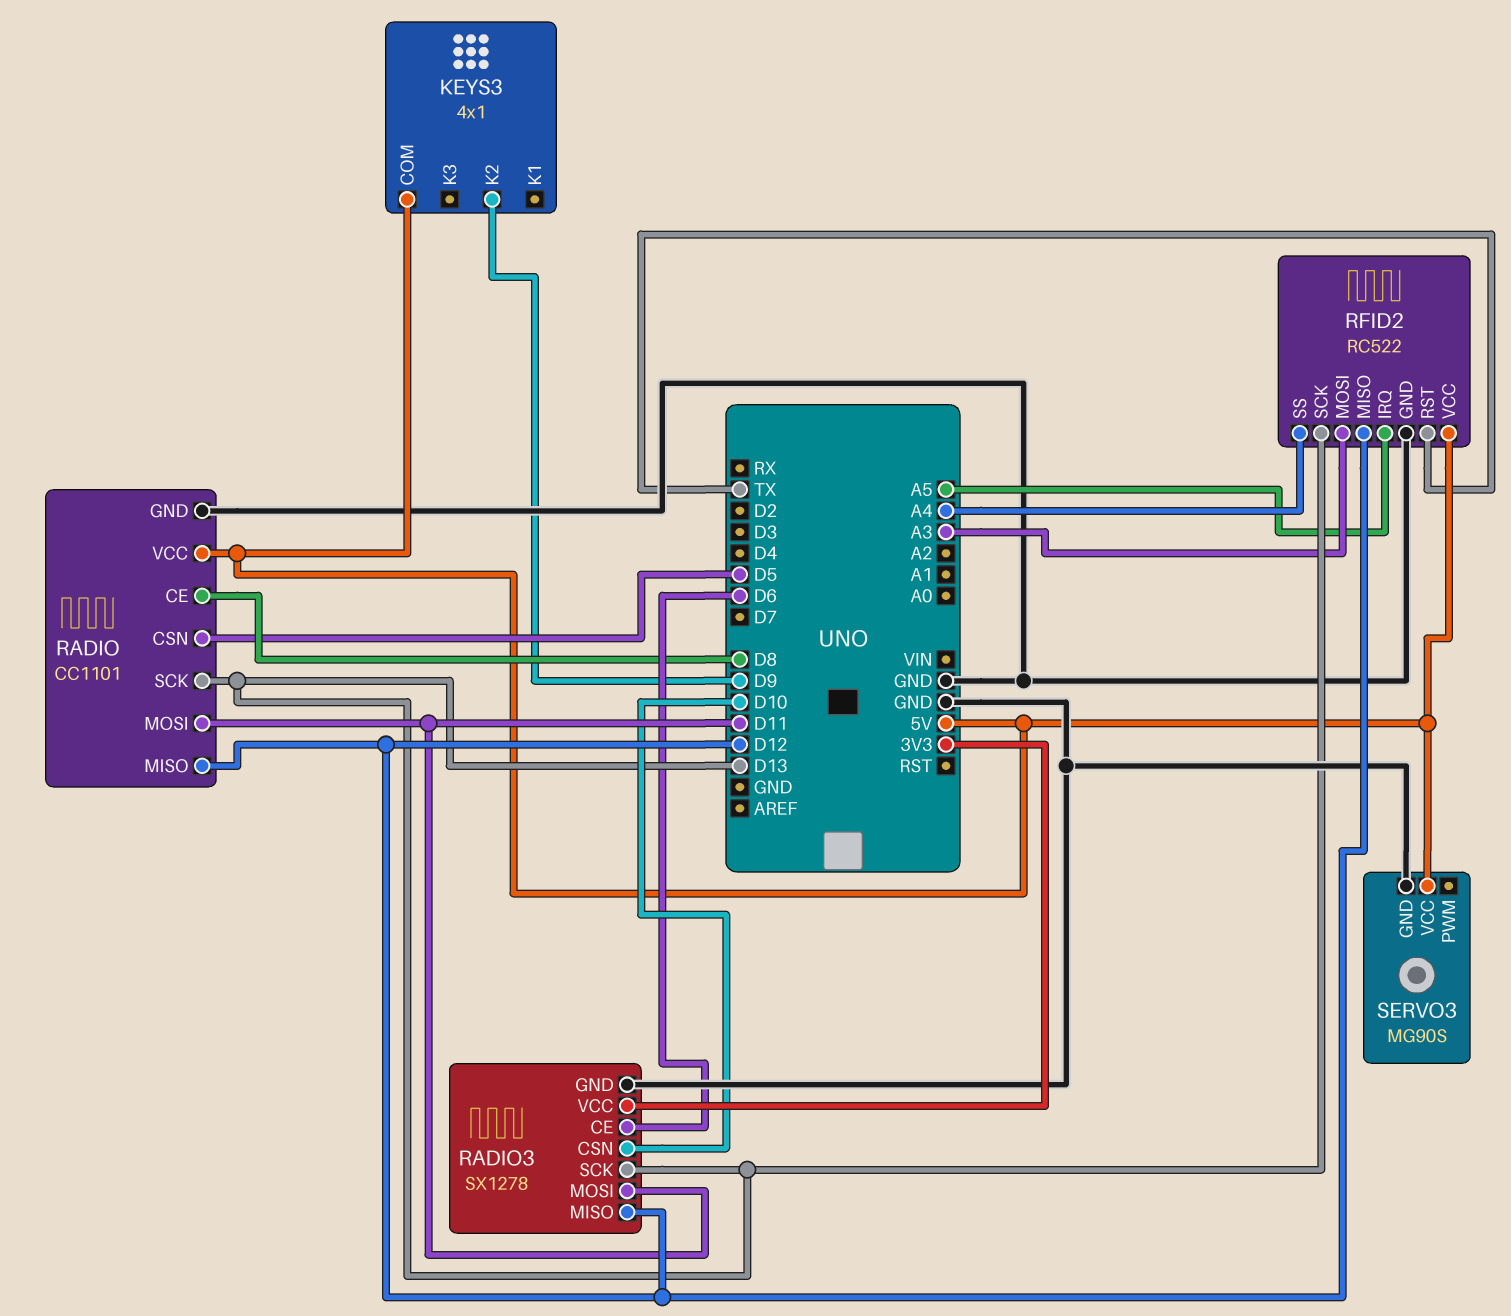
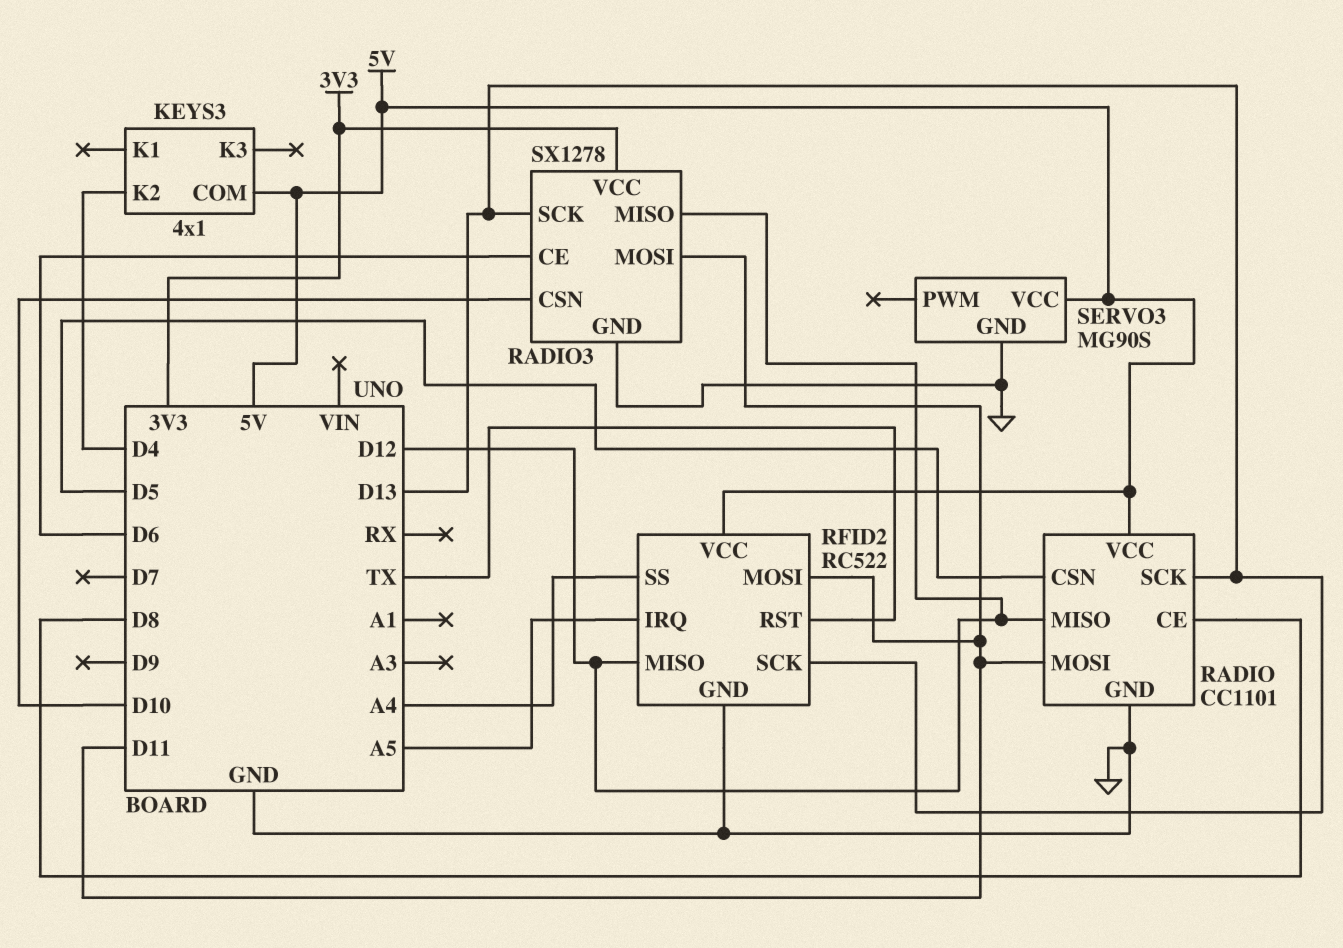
KEYS3 pin K2: D9 -> D4
RFID2 pin MOSI: A3 -> D11

